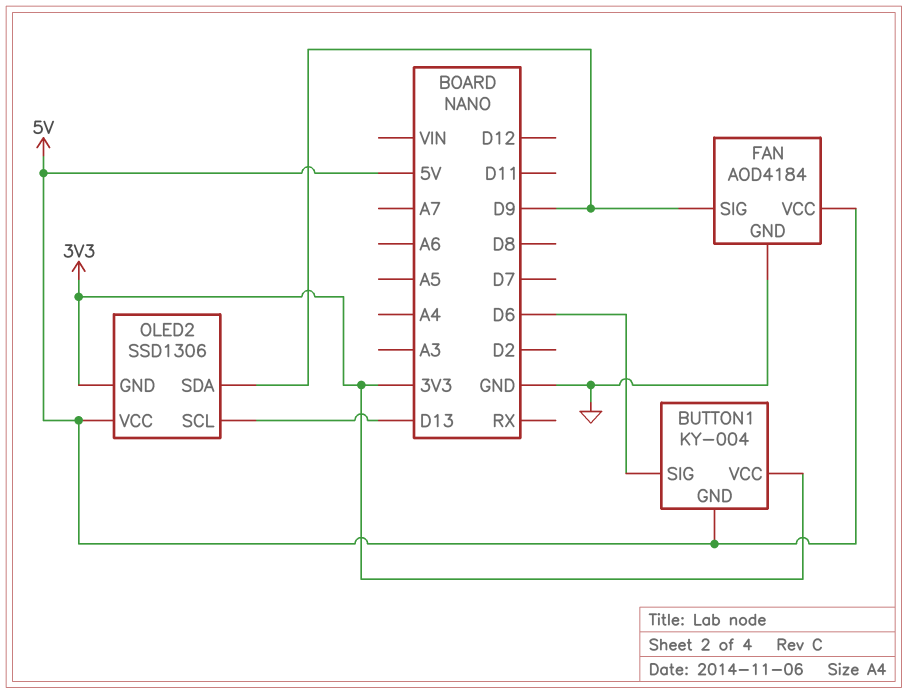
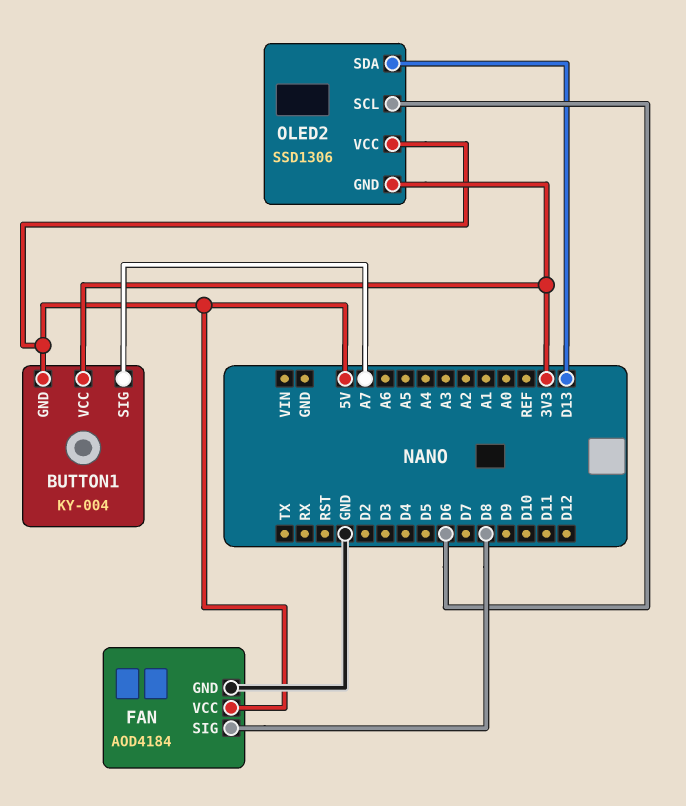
BUTTON1 pin SIG: D6 -> A7
FAN pin SIG: D9 -> D8
OLED2 pin SCL: D13 -> D6
OLED2 pin SDA: D9 -> D13

